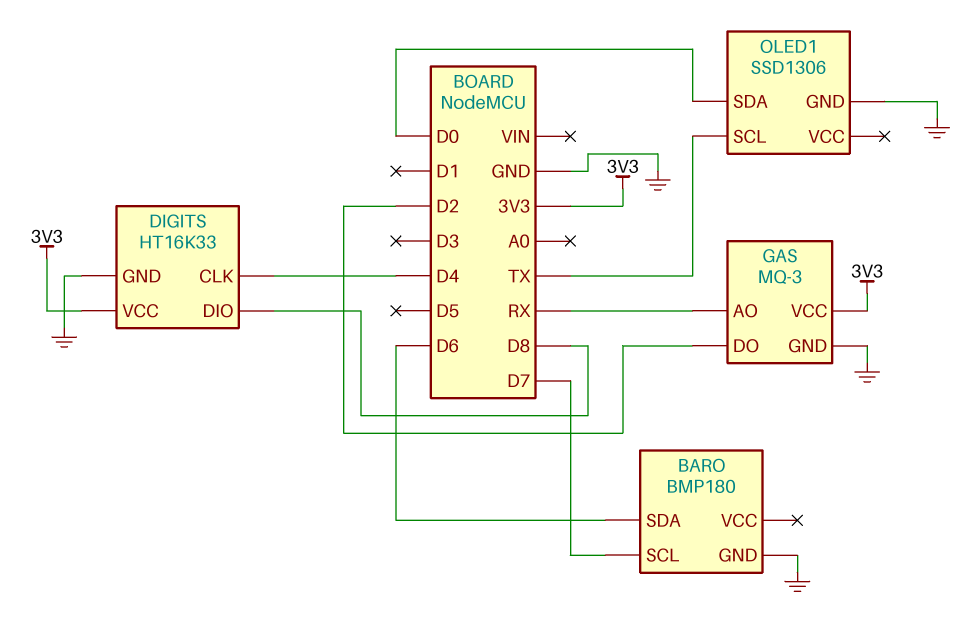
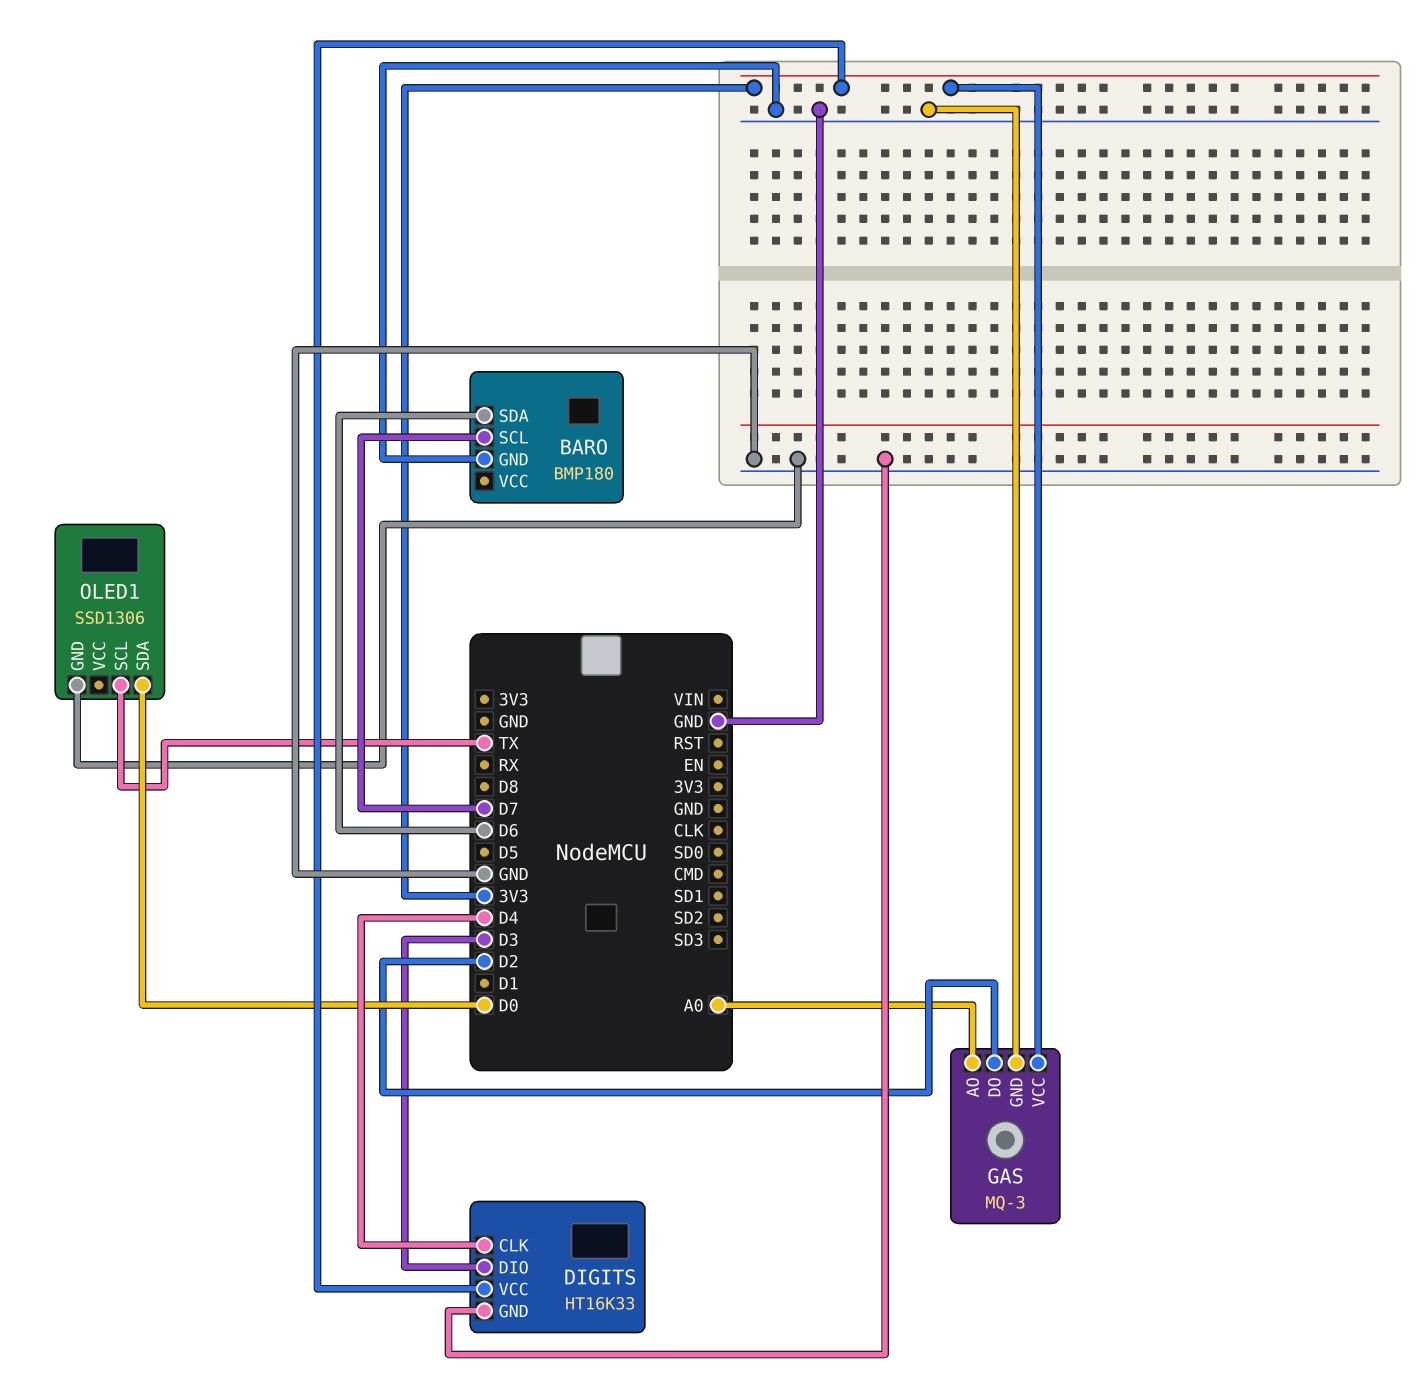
DIGITS pin DIO: D8 -> D3
GAS pin AO: RX -> A0

